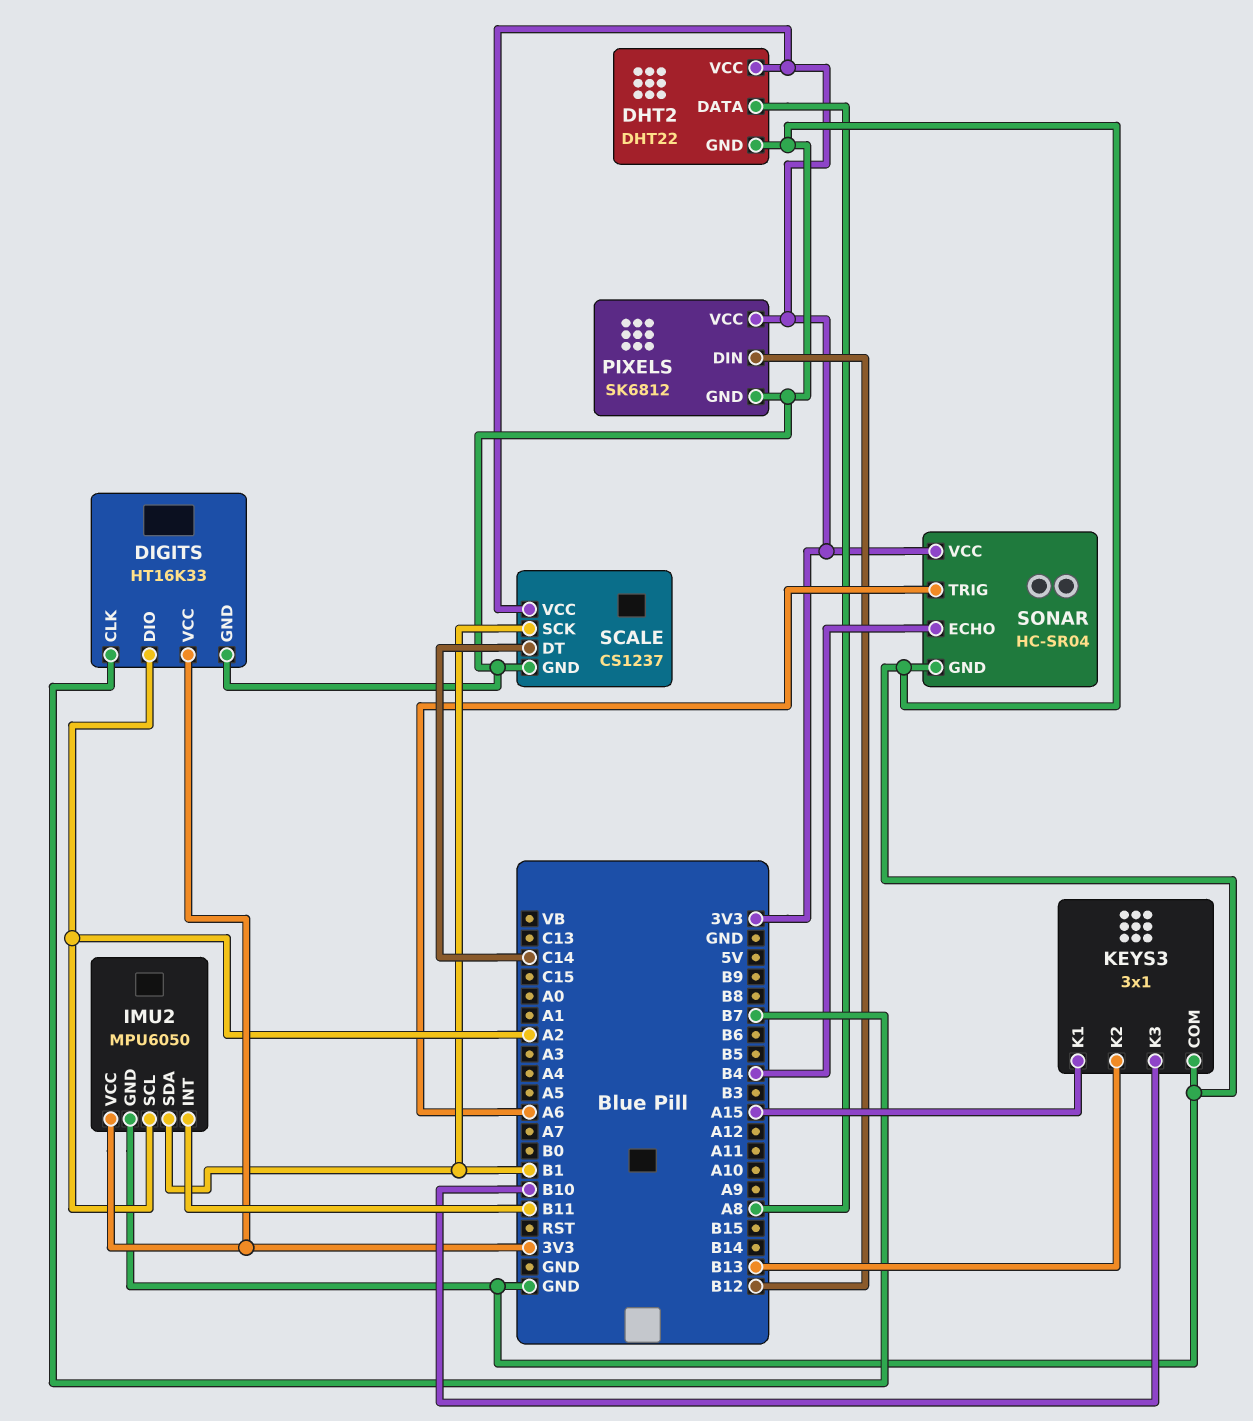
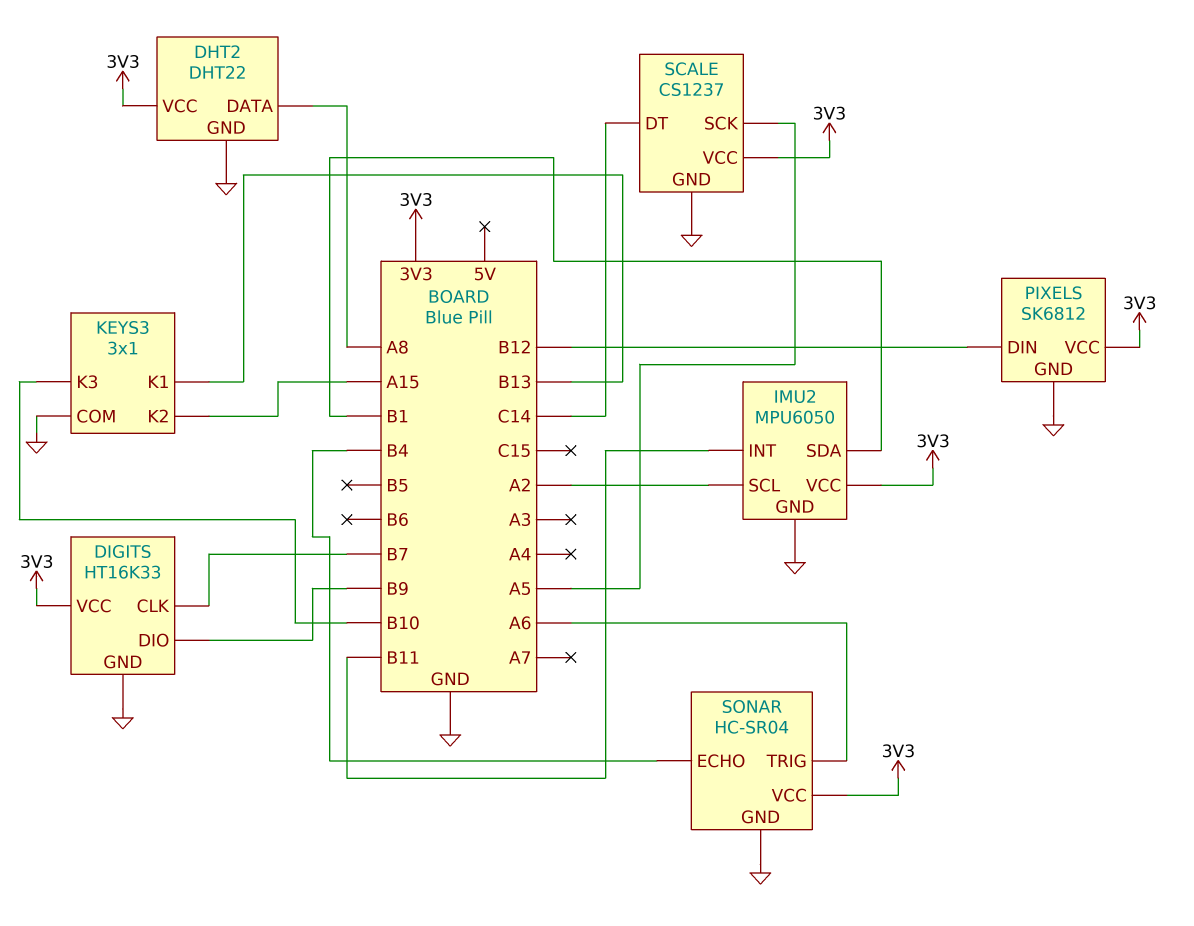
DIGITS pin DIO: A2 -> B9
KEYS3 pin K1: A15 -> B13
KEYS3 pin K2: B13 -> A15
SCALE pin SCK: B1 -> A5

